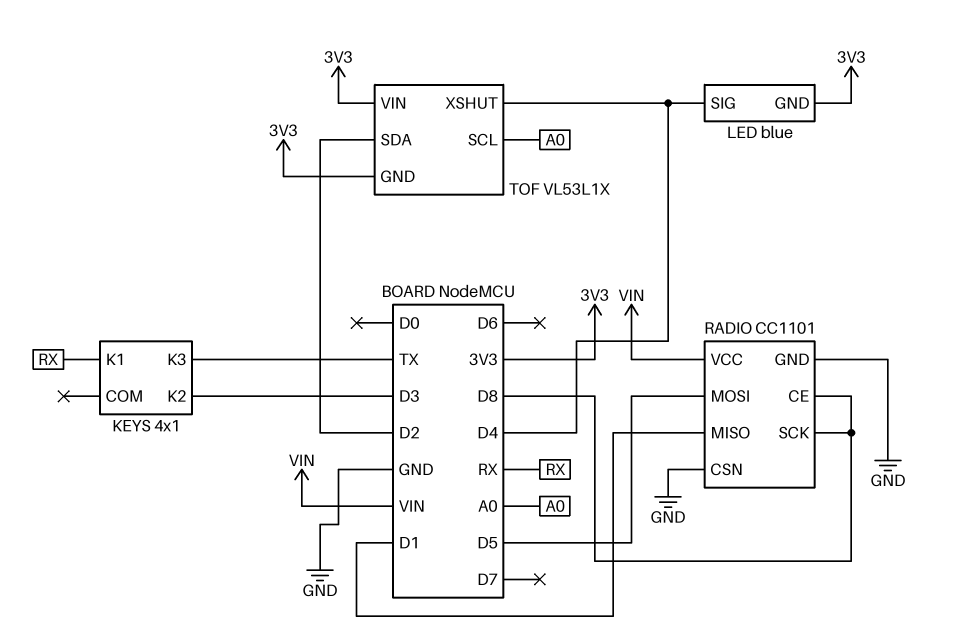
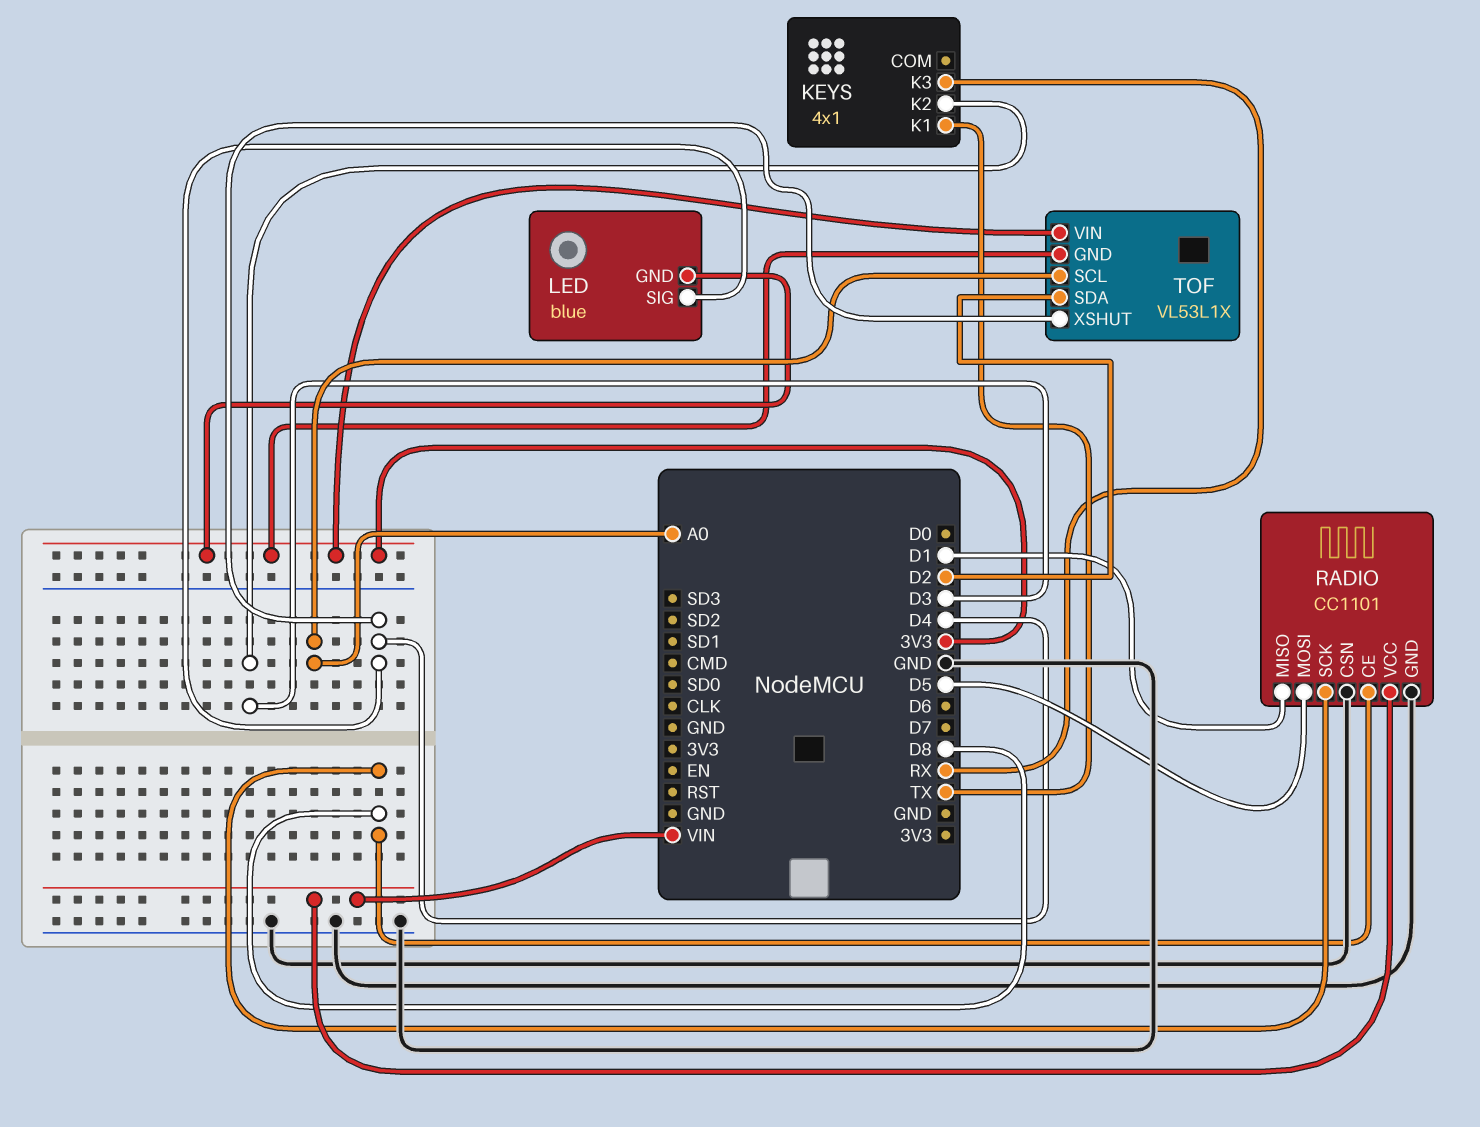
KEYS pin K1: RX -> TX
KEYS pin K3: TX -> RX

